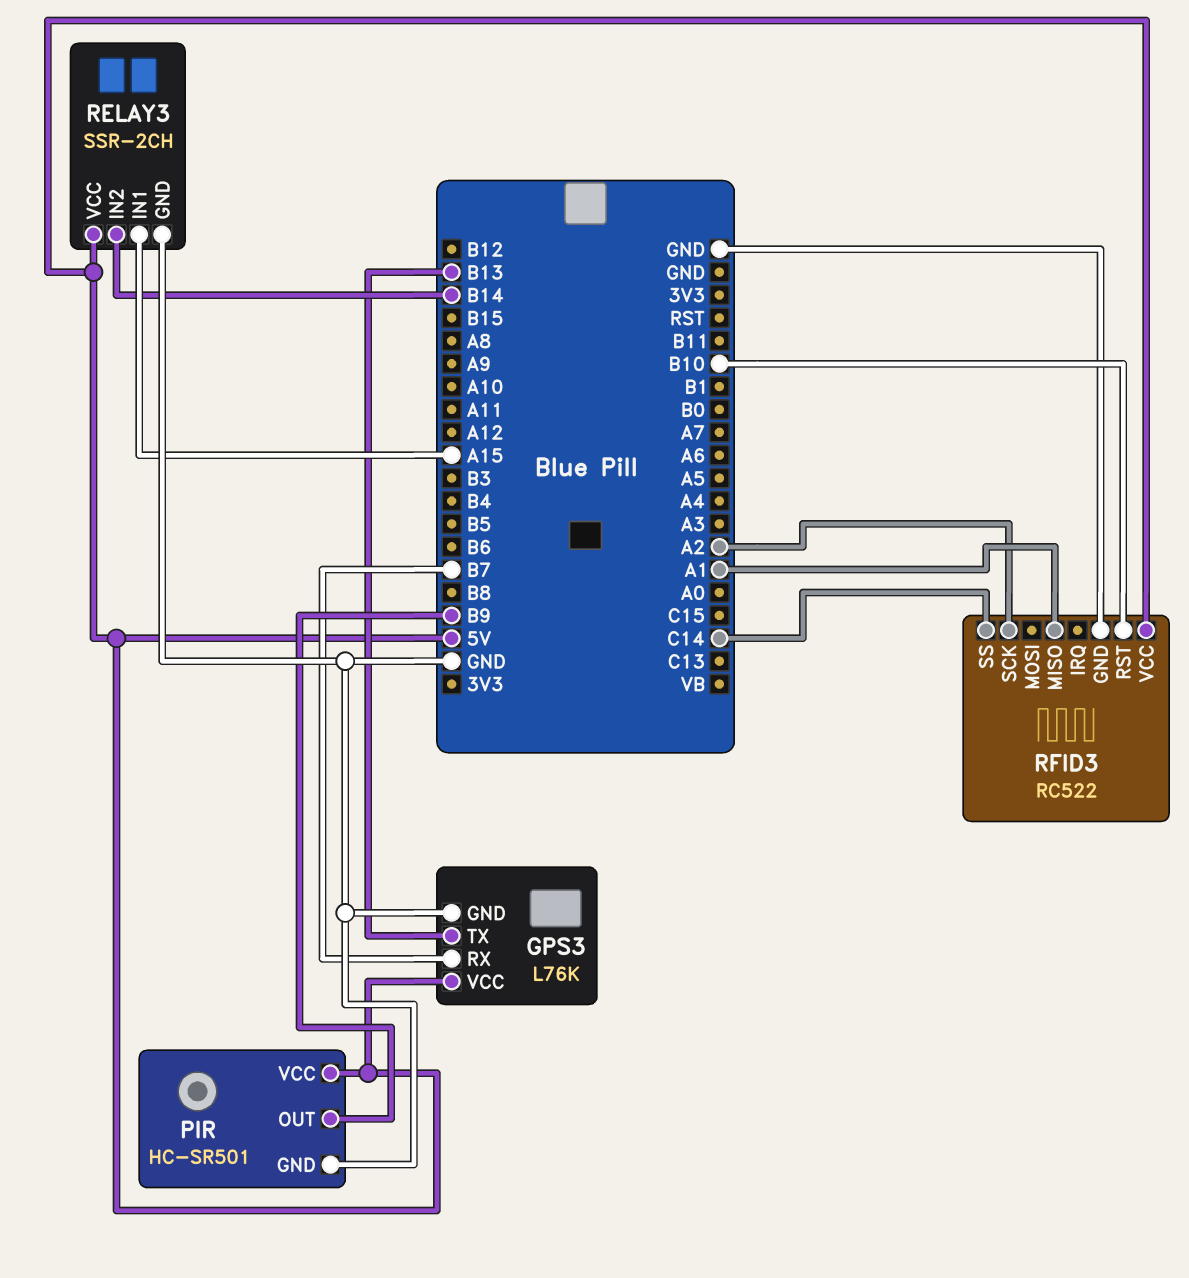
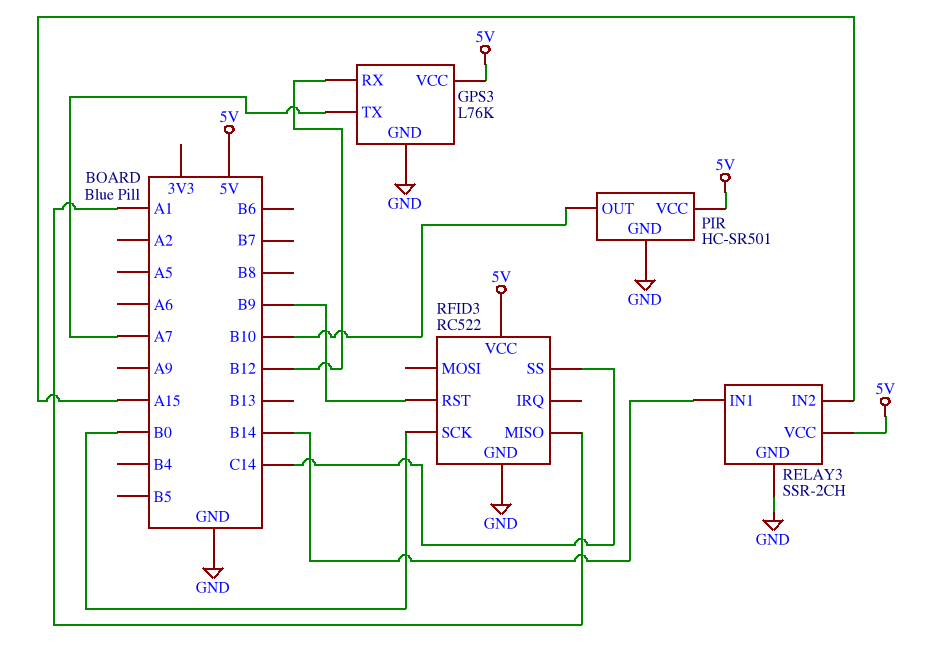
GPS3 pin RX: B7 -> B12
GPS3 pin TX: B13 -> A7
PIR pin OUT: B9 -> B10
RELAY3 pin IN1: A15 -> B14
RELAY3 pin IN2: B14 -> A15
RFID3 pin RST: B10 -> B9
RFID3 pin SCK: A2 -> B0

